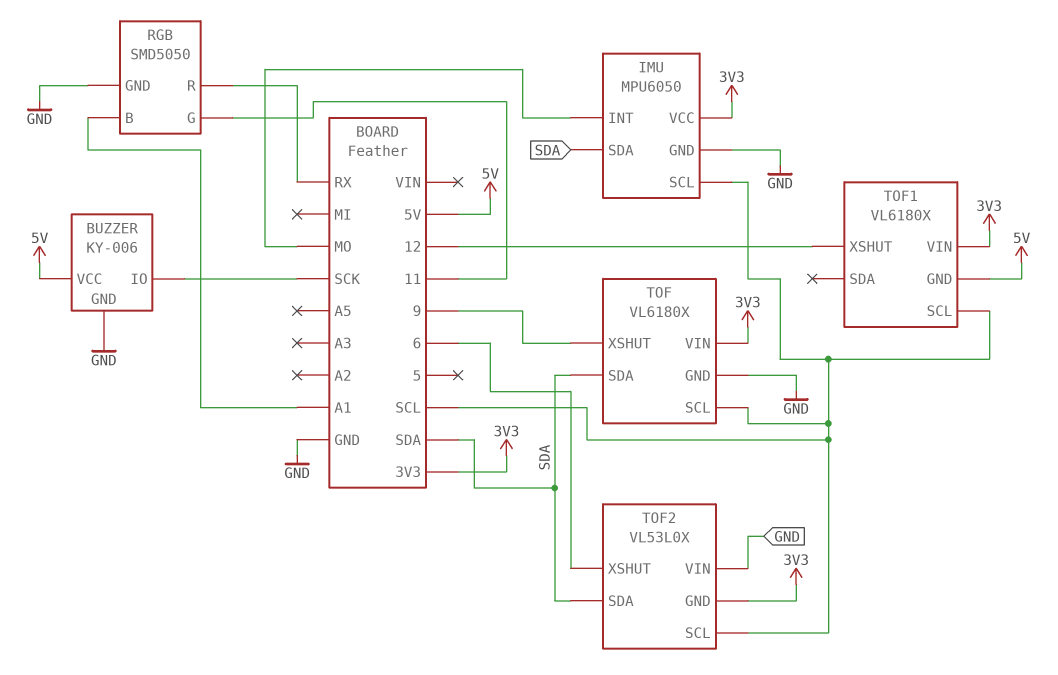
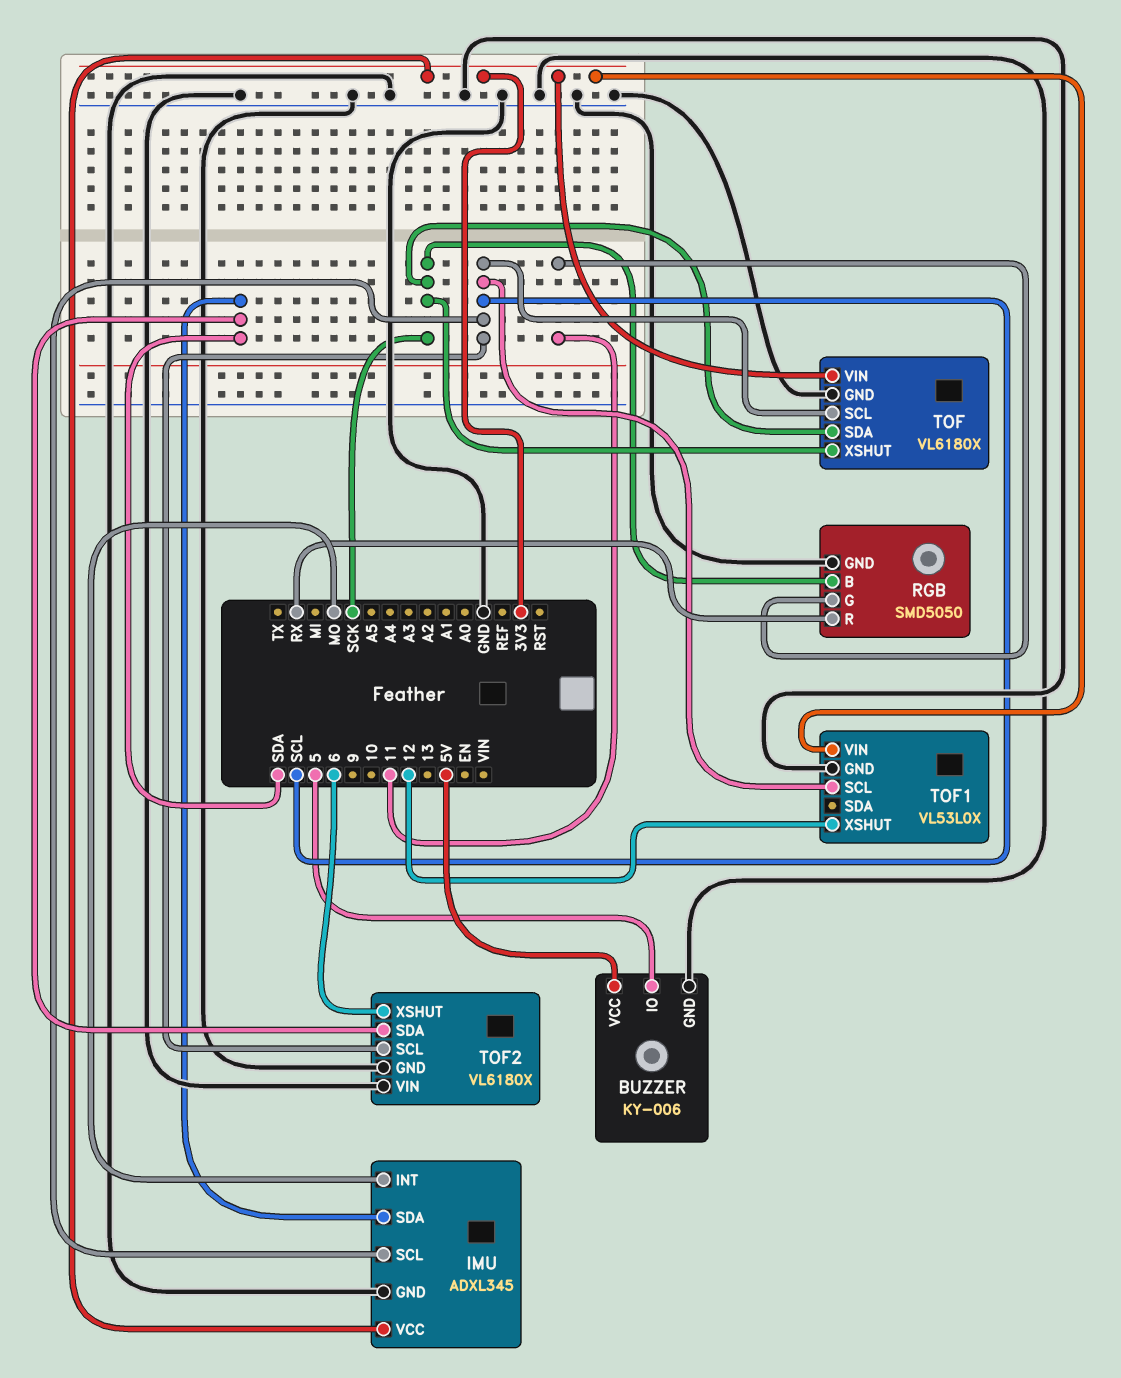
BUZZER pin IO: SCK -> 5
IMU: MPU6050 -> ADXL345
RGB pin B: A1 -> SCK
TOF pin SDA: SDA -> SCK
TOF pin XSHUT: 9 -> SCK
TOF1: VL6180X -> VL53L0X
TOF1 pin GND: 5V -> GND
TOF2: VL53L0X -> VL6180X
TOF2 pin GND: 3V3 -> GND

